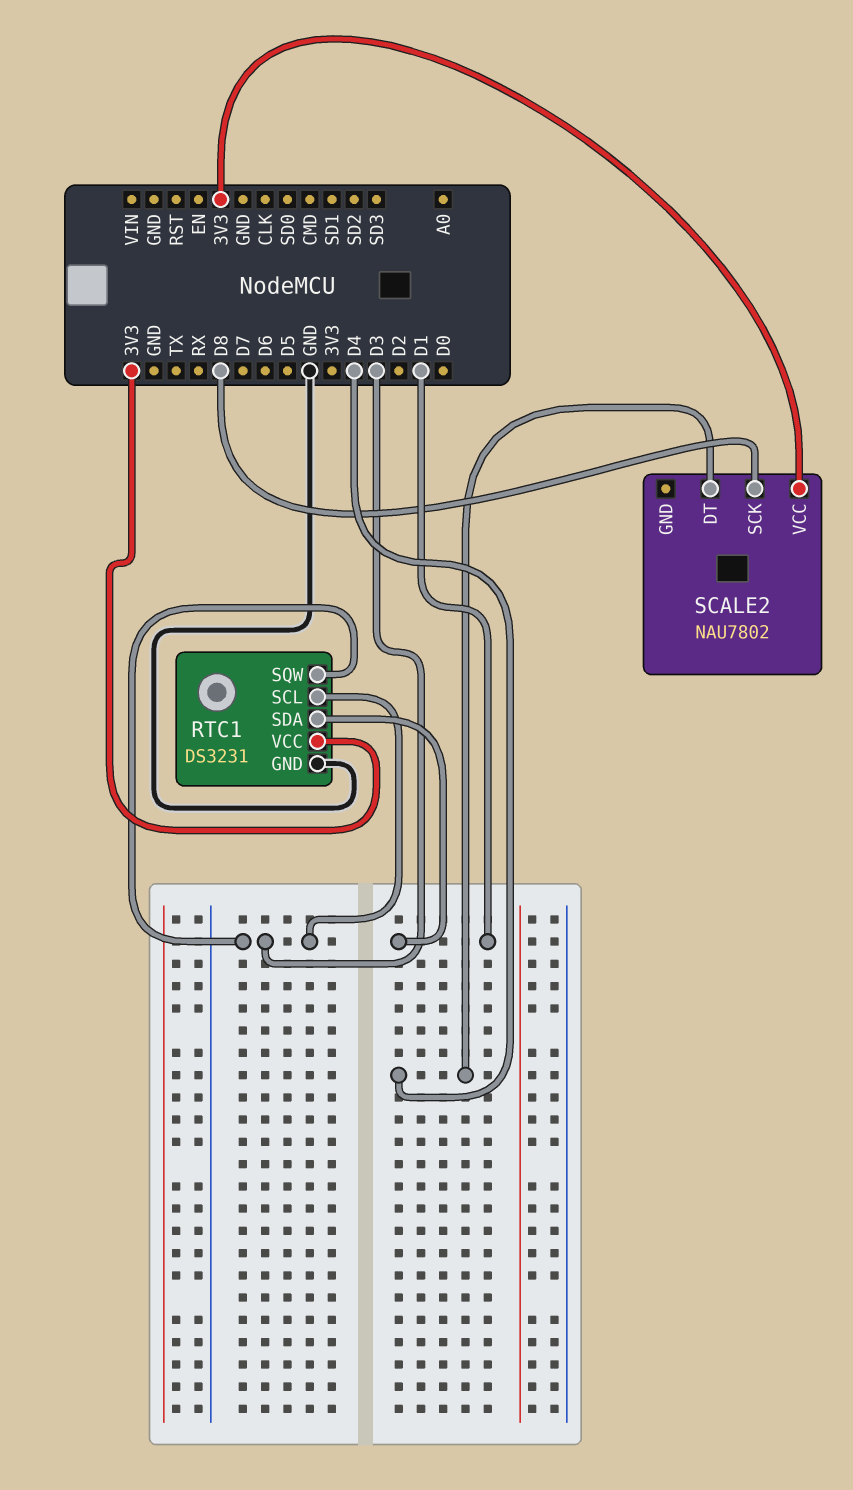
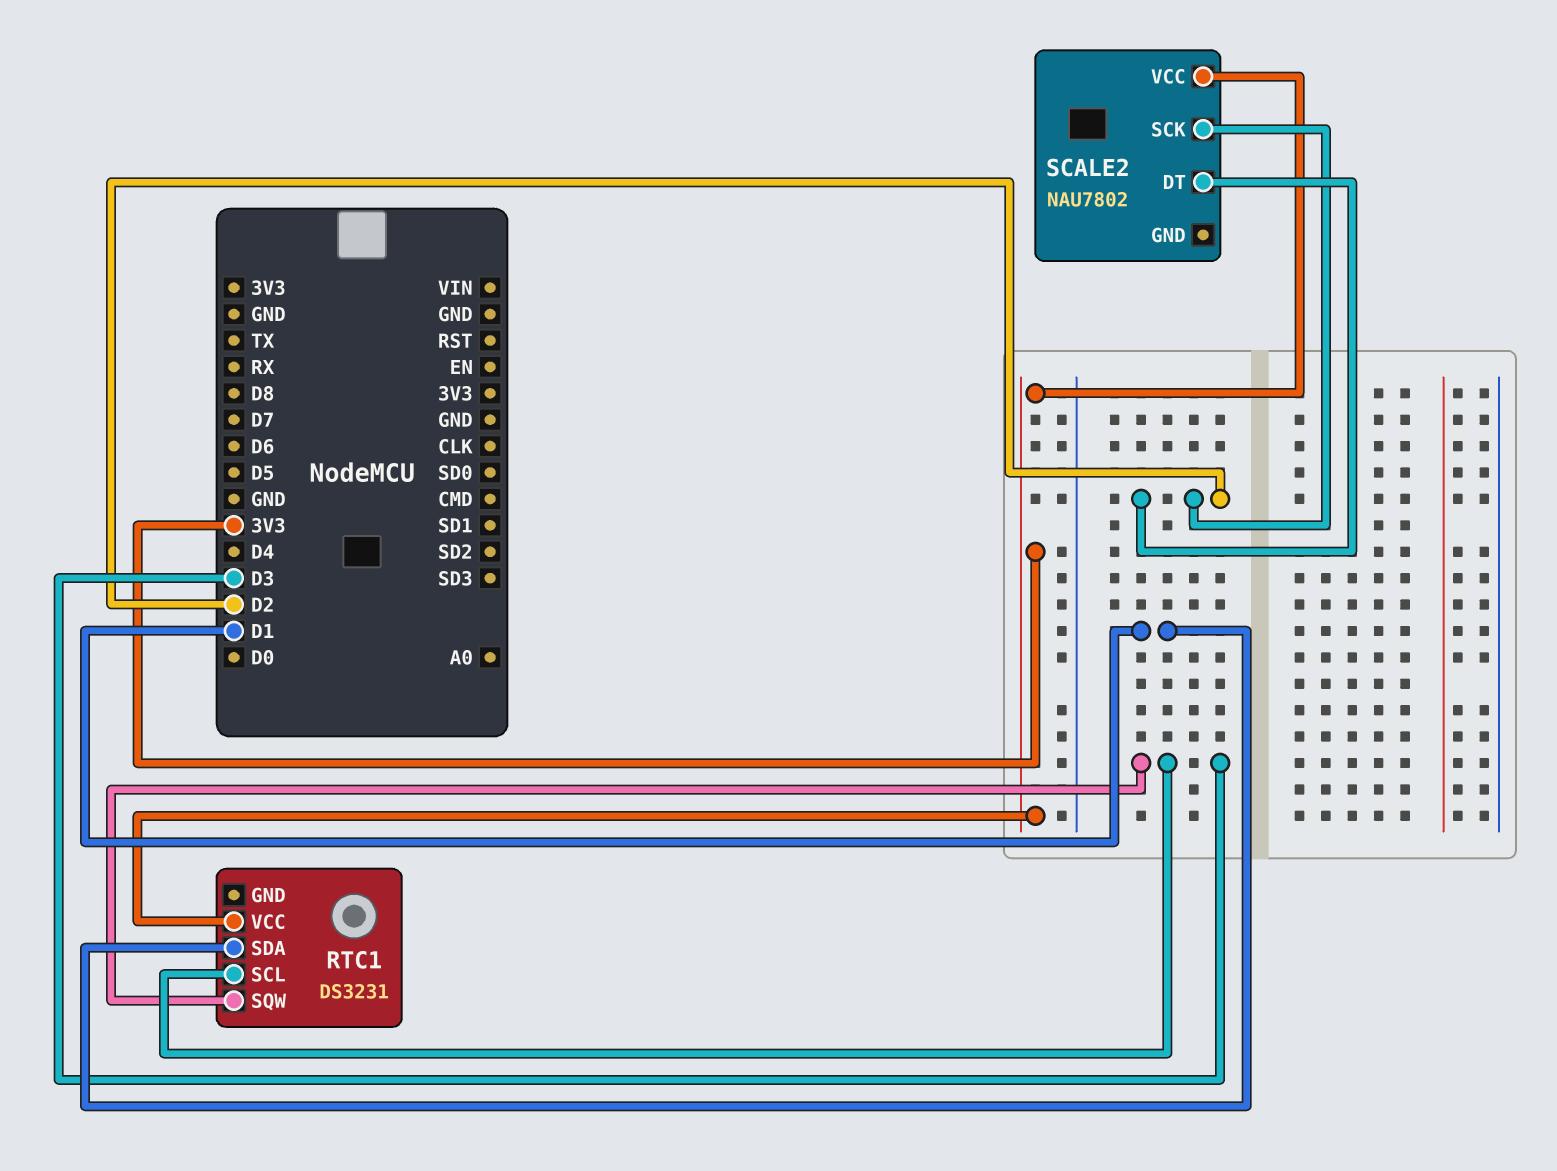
RTC1 pin GND: GND -> none
SCALE2 pin DT: D4 -> D2
SCALE2 pin SCK: D8 -> D2

